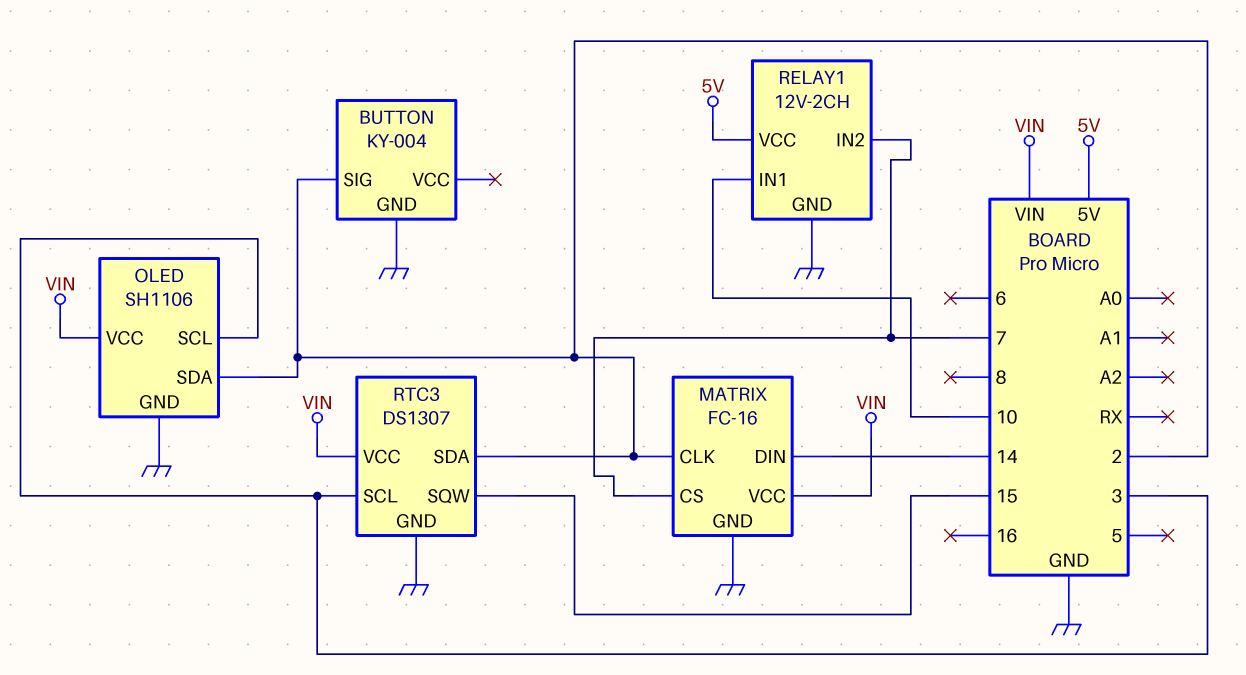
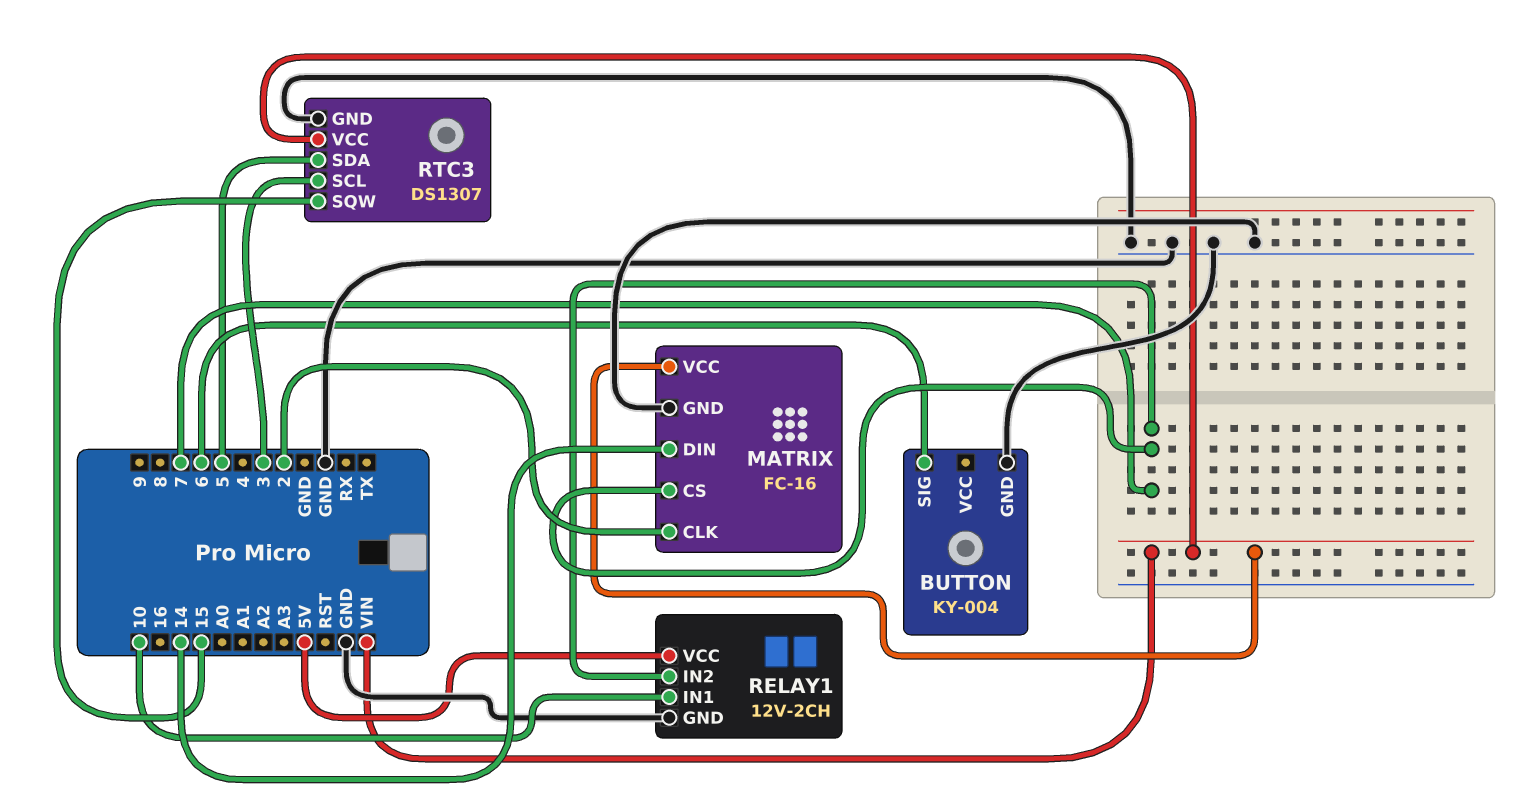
BUTTON pin SIG: 2 -> 6
OLED: SH1106 -> none
OLED pin GND: GND -> none
OLED pin SCL: 3 -> none
OLED pin SDA: 2 -> none
OLED pin VCC: VIN -> none
RTC3 pin SDA: 2 -> 5

